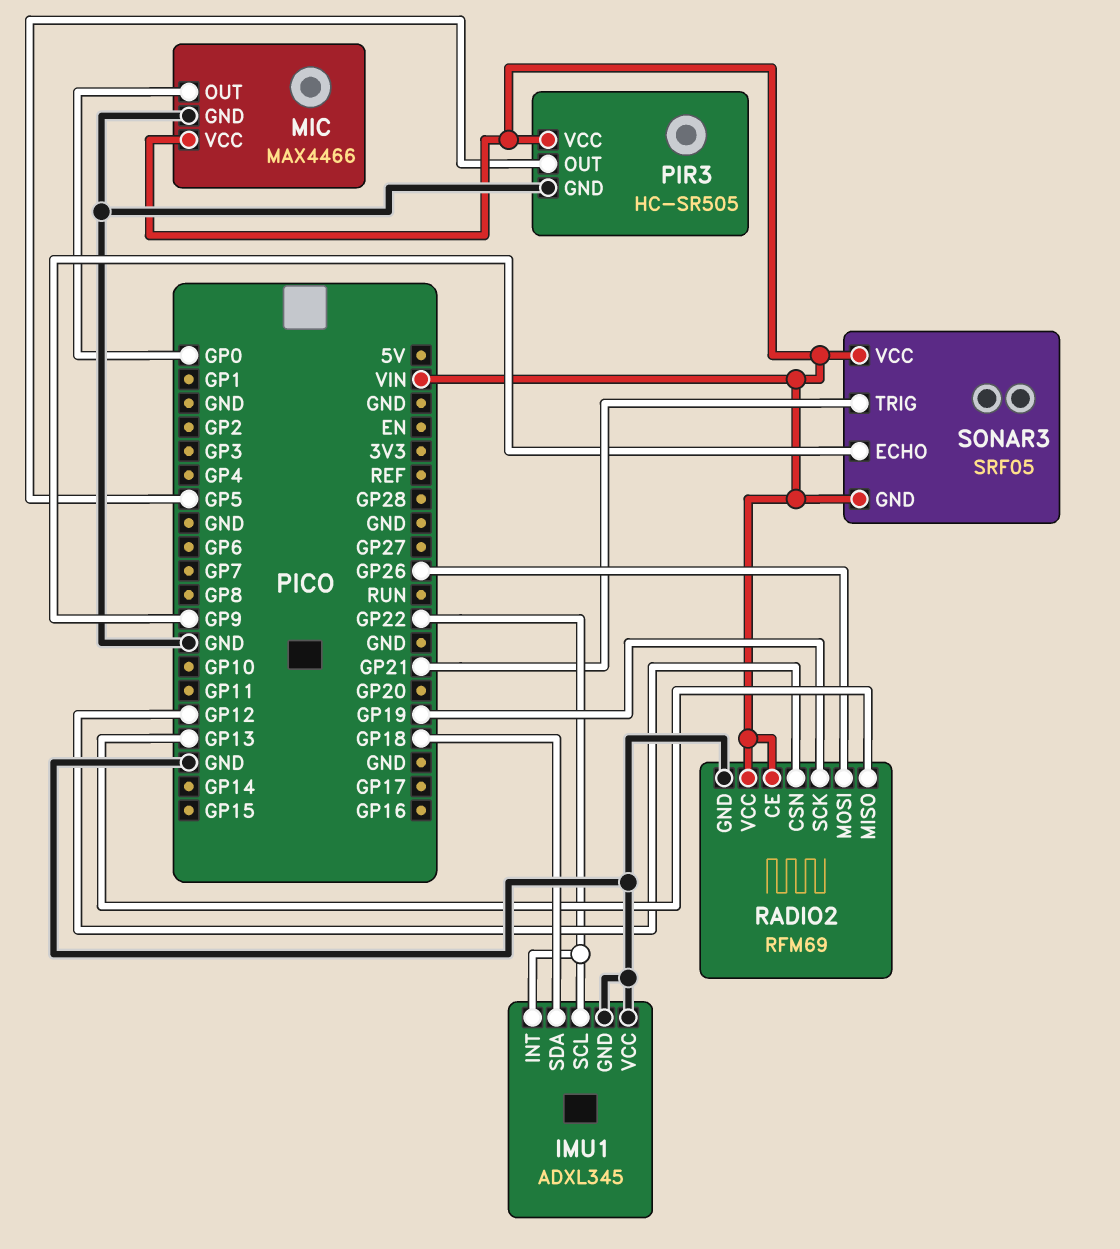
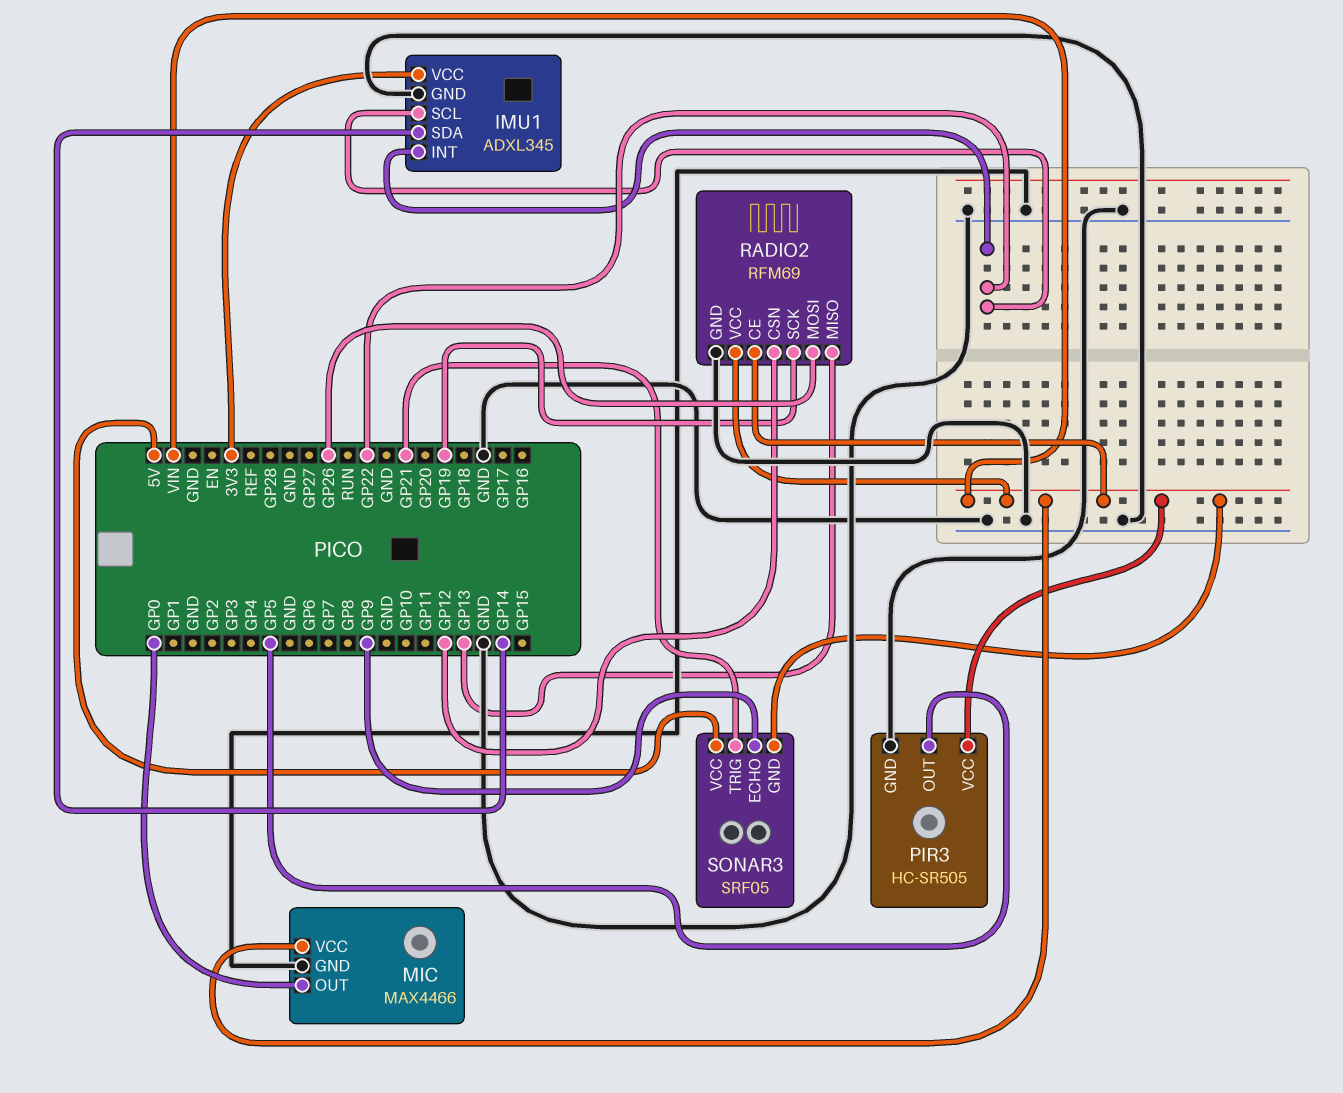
IMU1 pin SDA: GP18 -> GP14
IMU1 pin VCC: GND -> 3V3
SONAR3 pin VCC: VIN -> 5V

